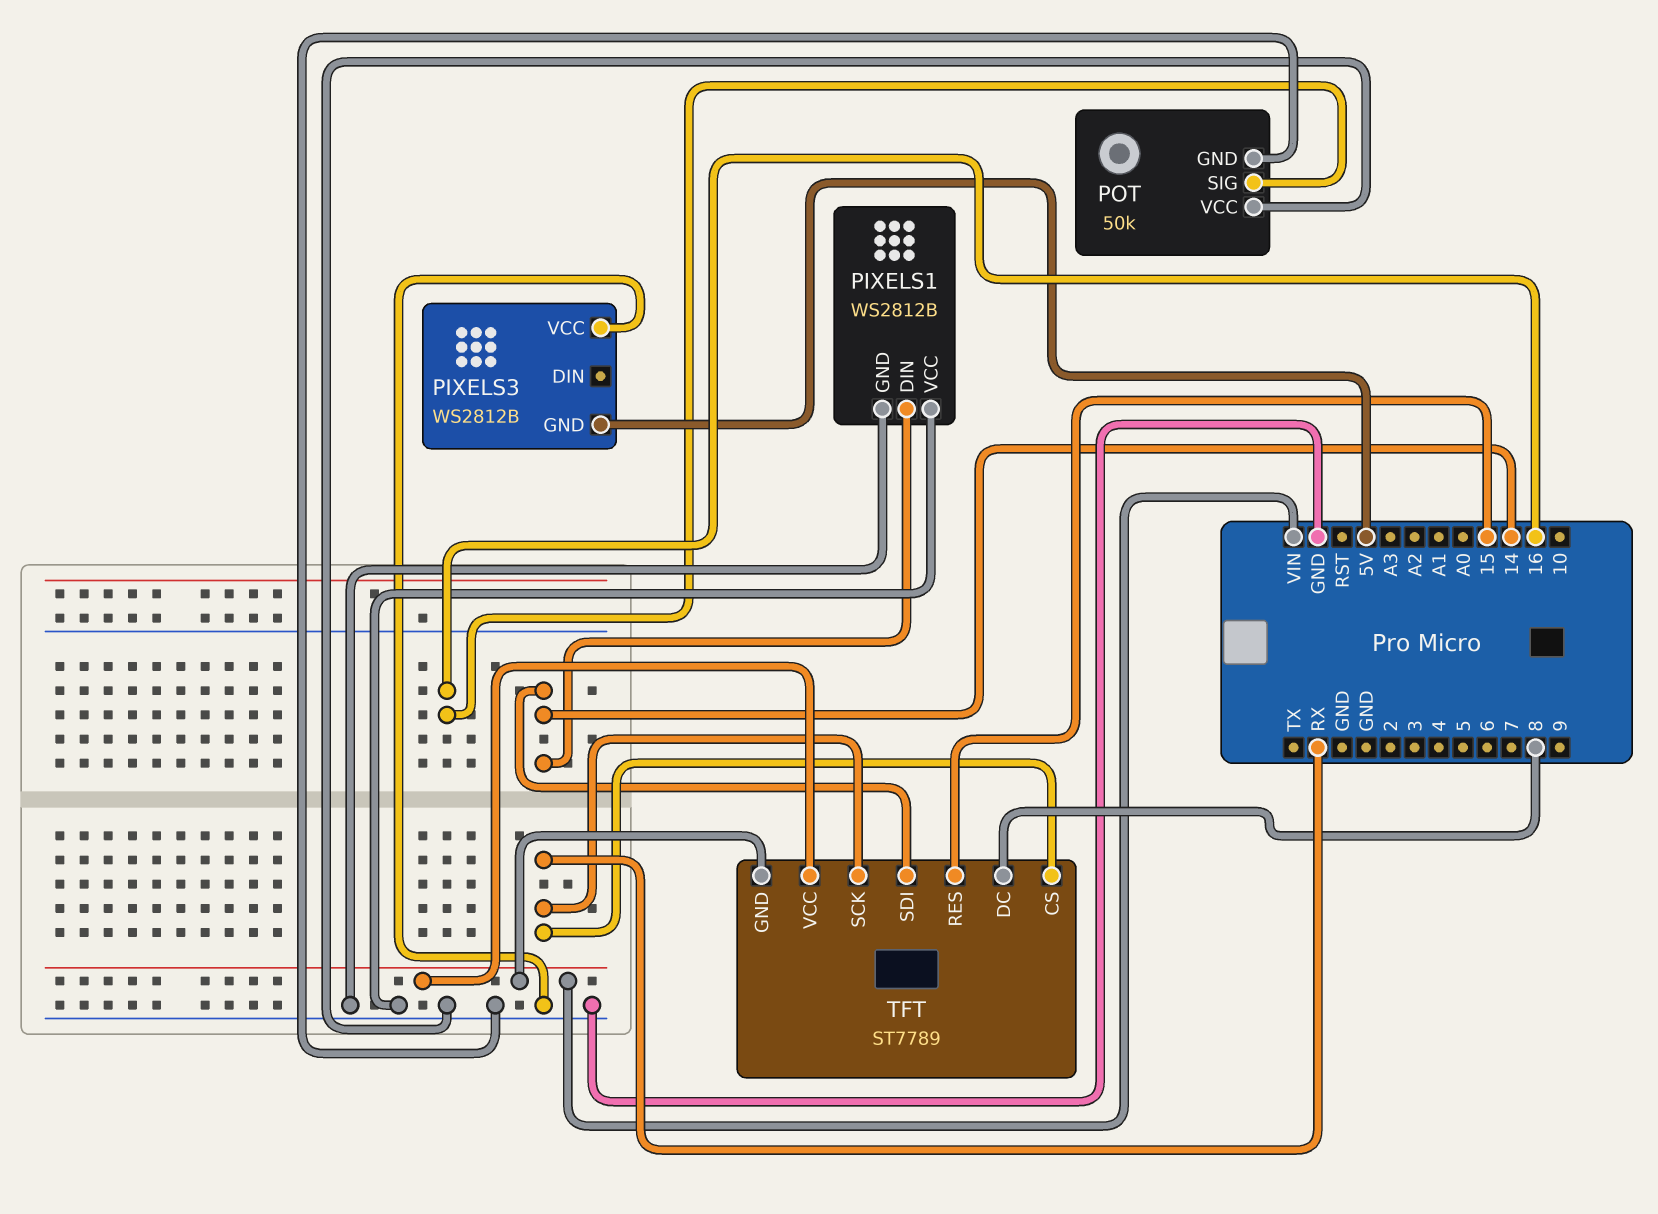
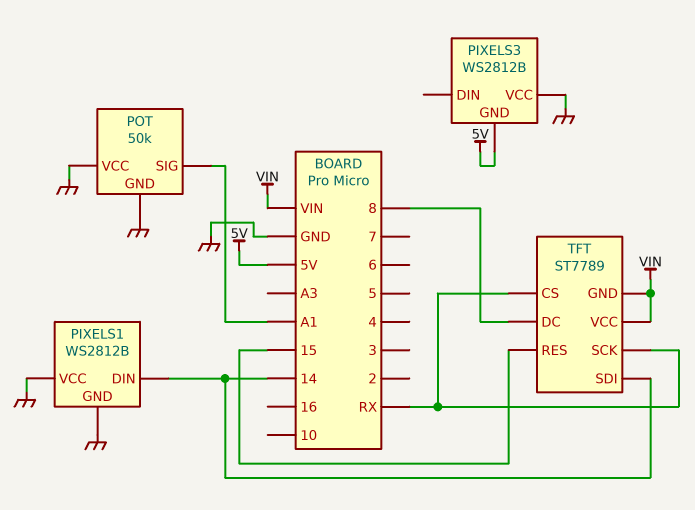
POT pin SIG: 16 -> A1

